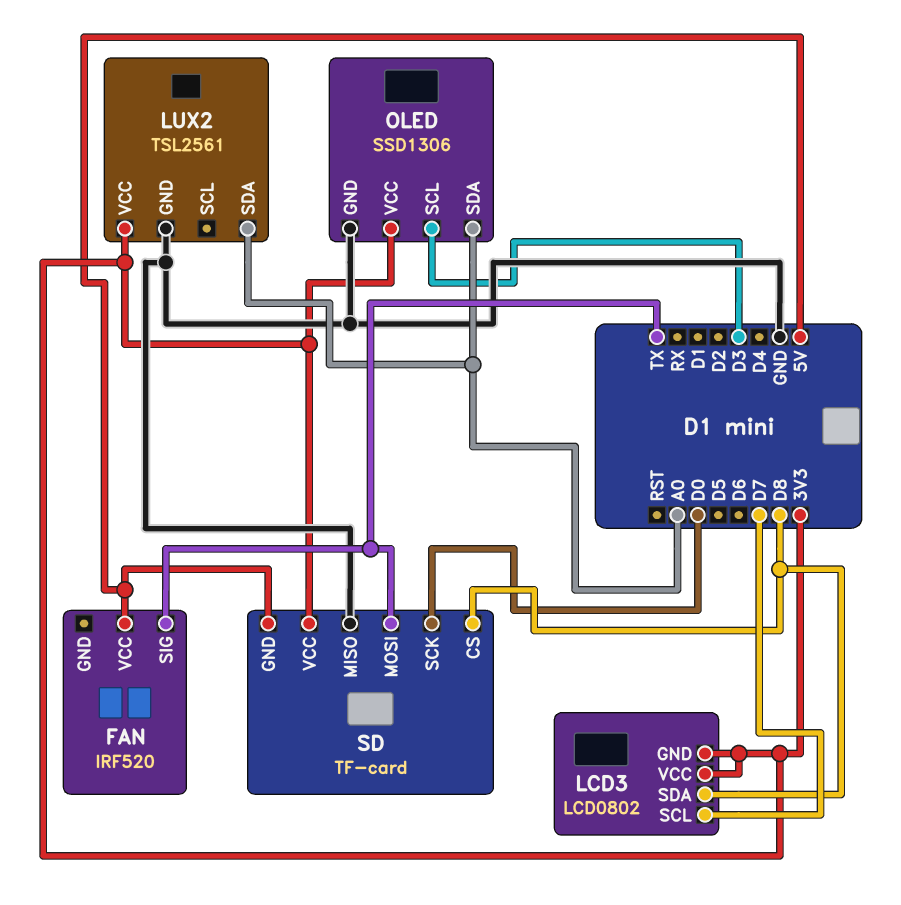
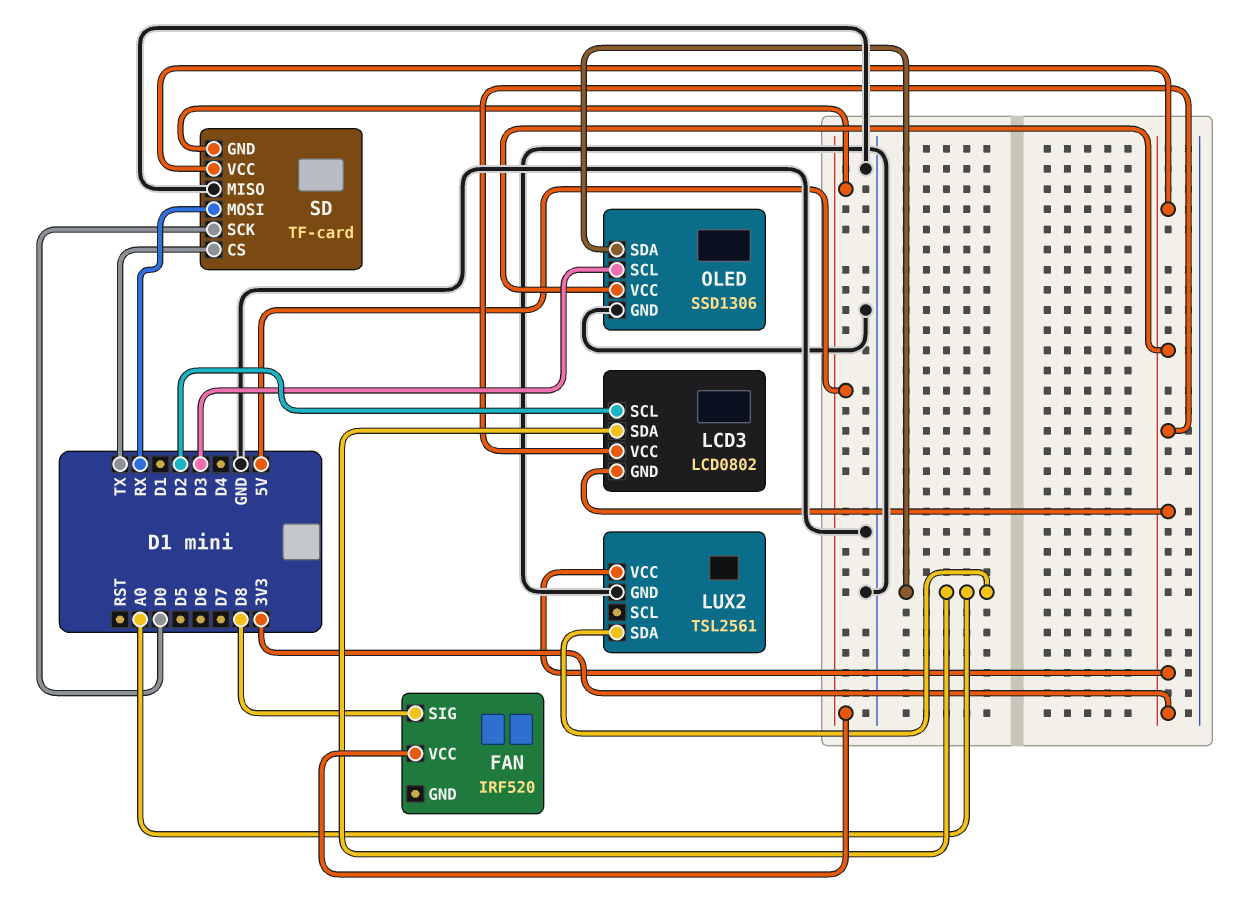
FAN pin SIG: TX -> D8
LCD3 pin SCL: D7 -> D2
LCD3 pin SDA: D8 -> A0
SD pin CS: D8 -> TX
SD pin MOSI: TX -> RX

